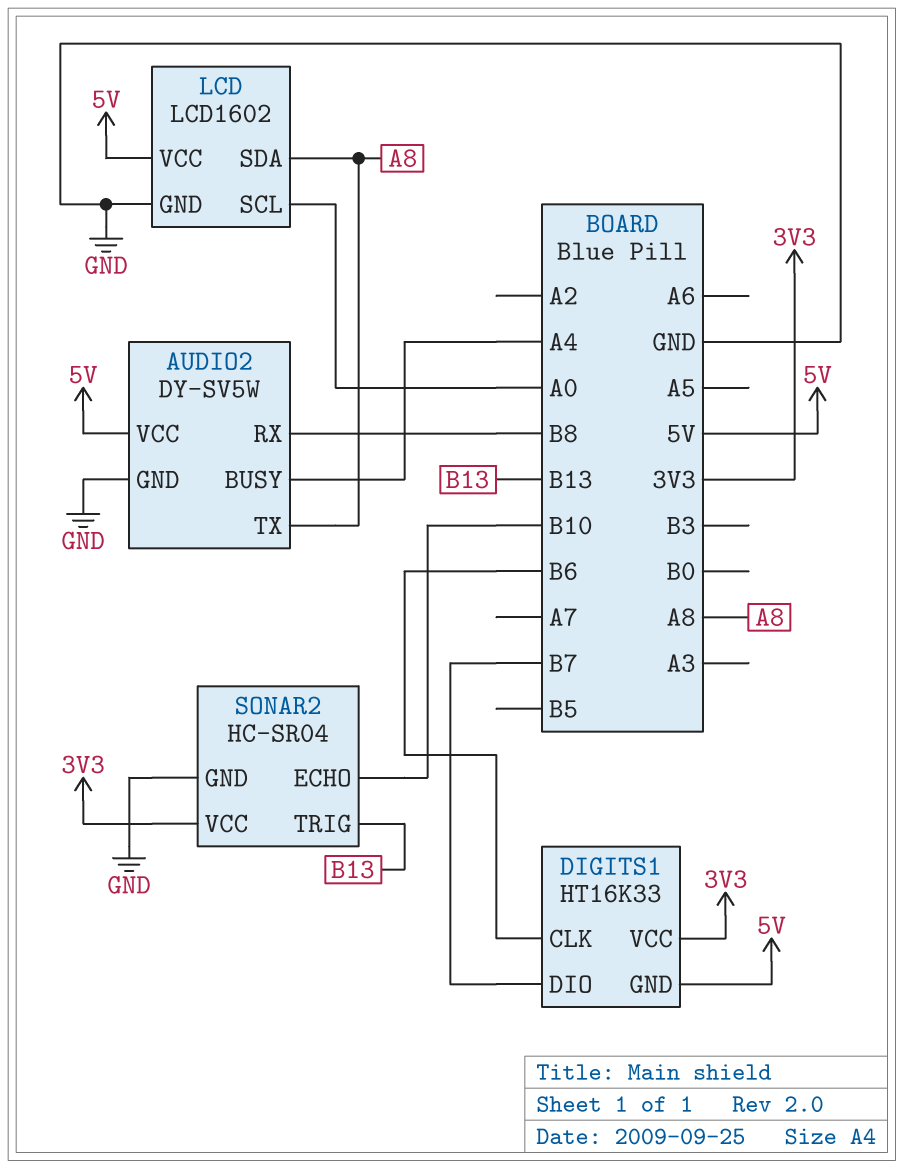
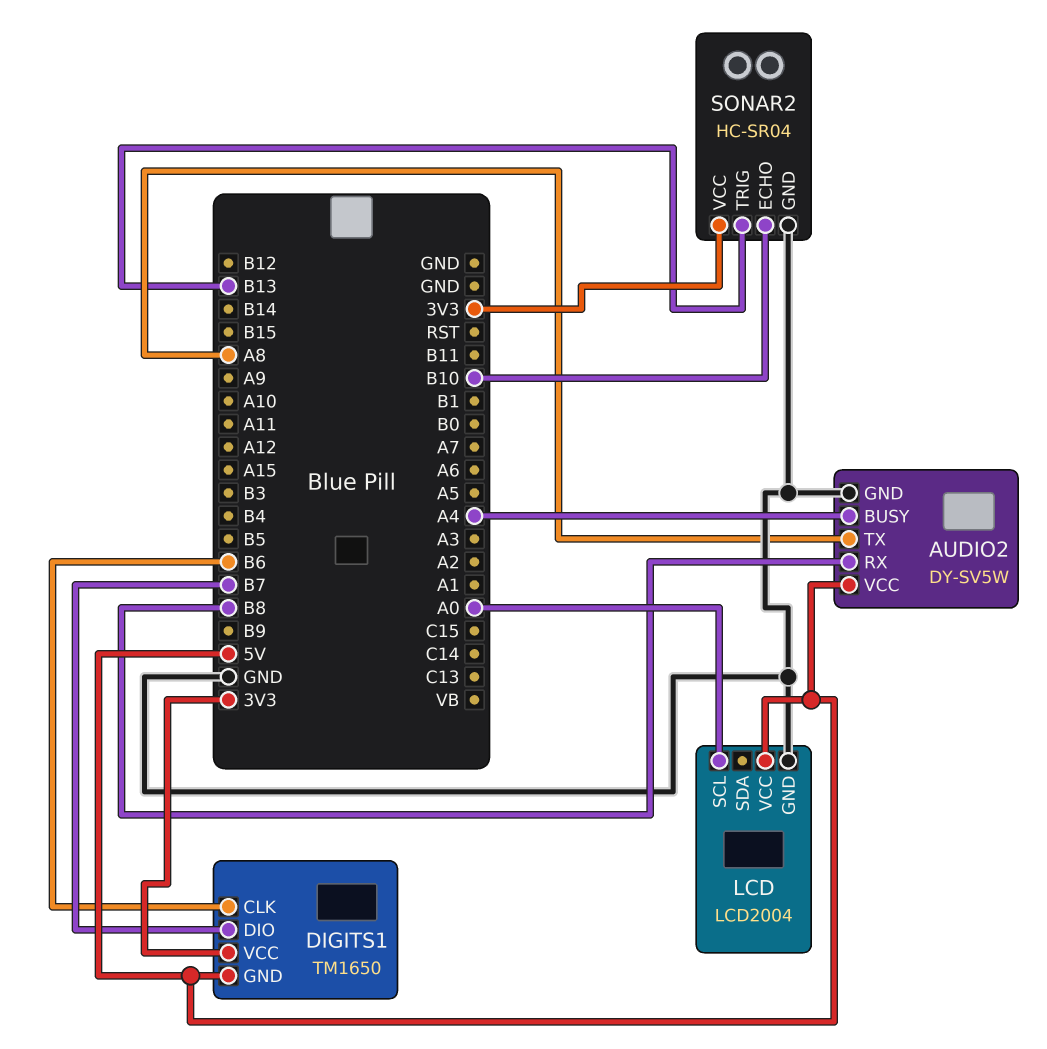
DIGITS1: HT16K33 -> TM1650
LCD: LCD1602 -> LCD2004
LCD pin SDA: A8 -> none

